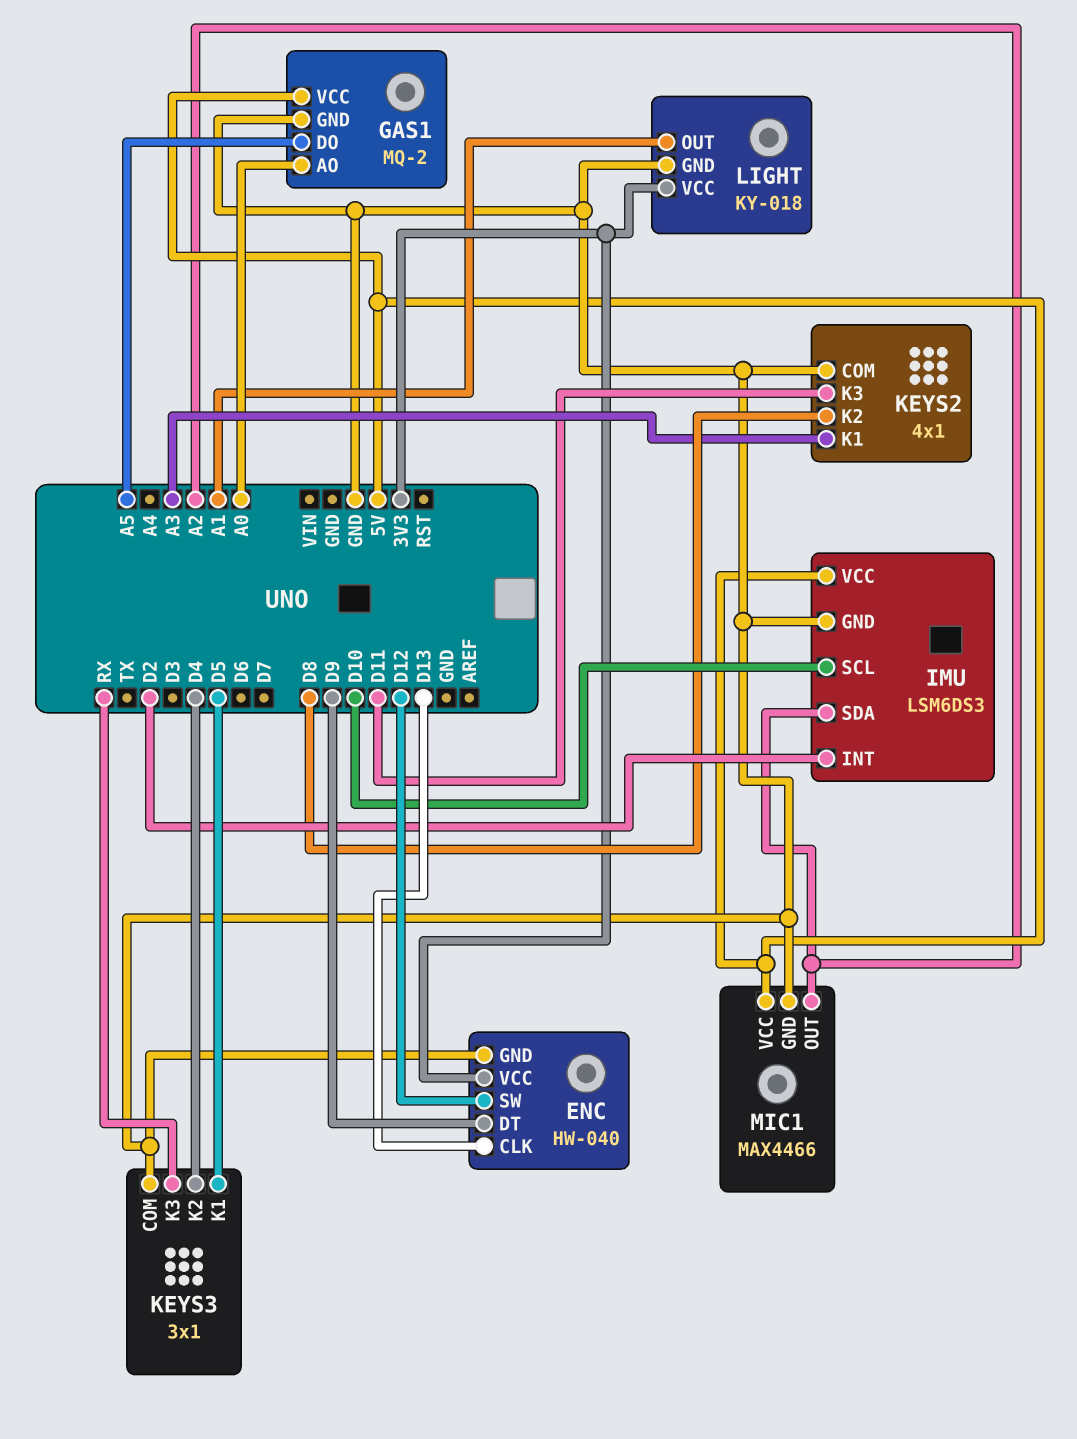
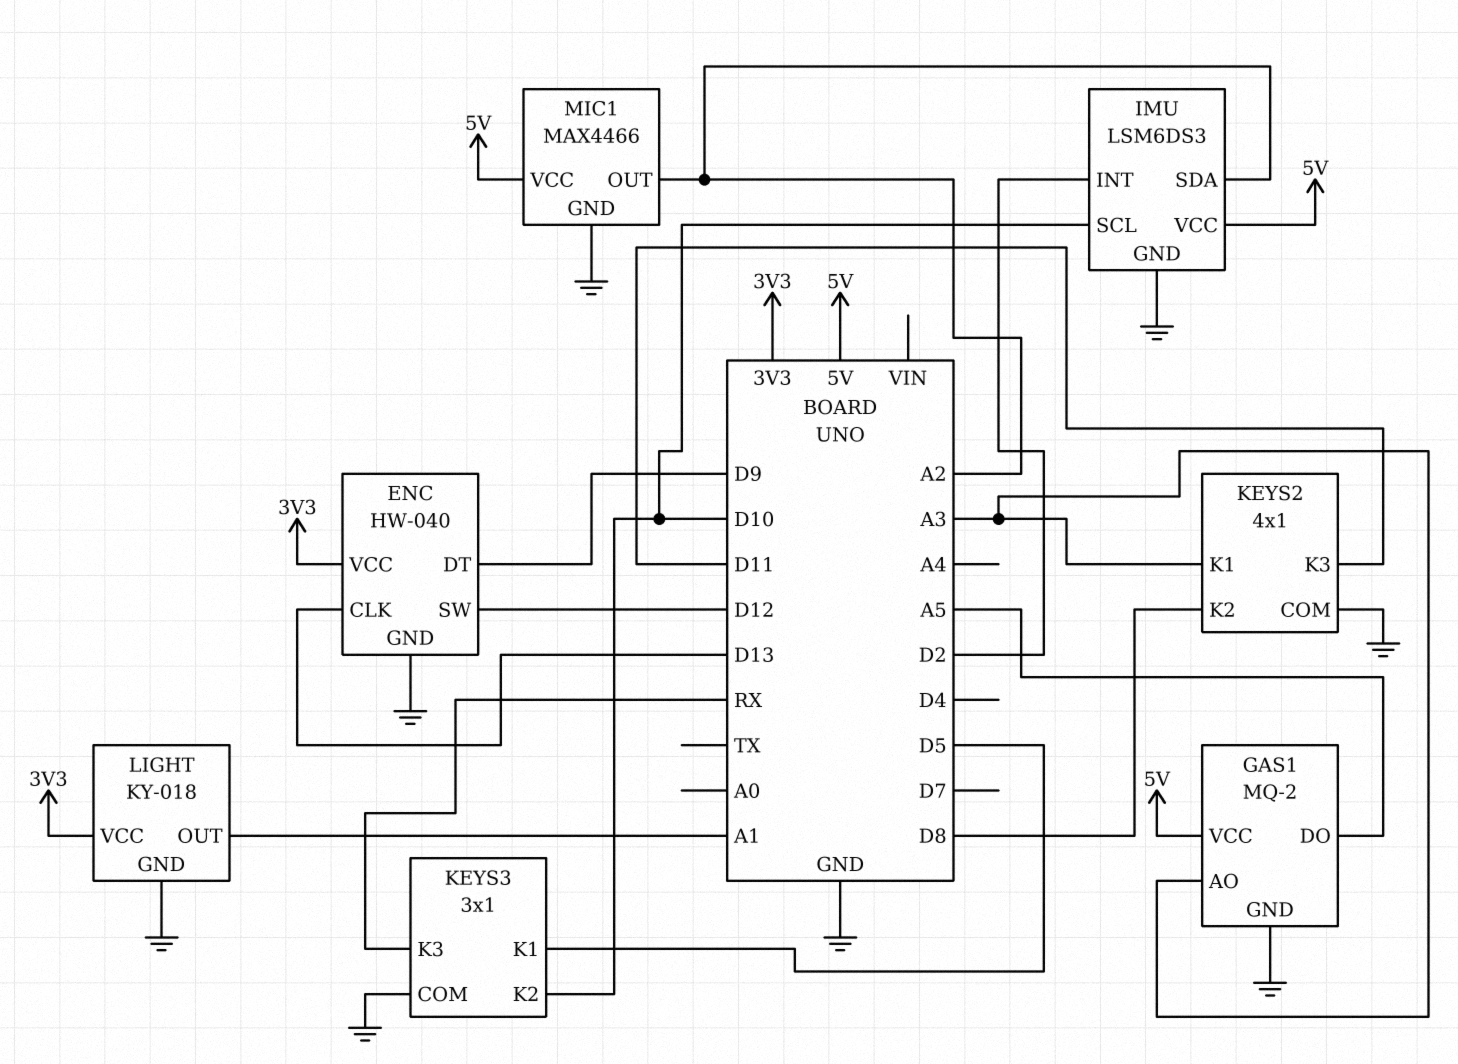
GAS1 pin AO: A0 -> A3
KEYS3 pin K2: D4 -> D10

